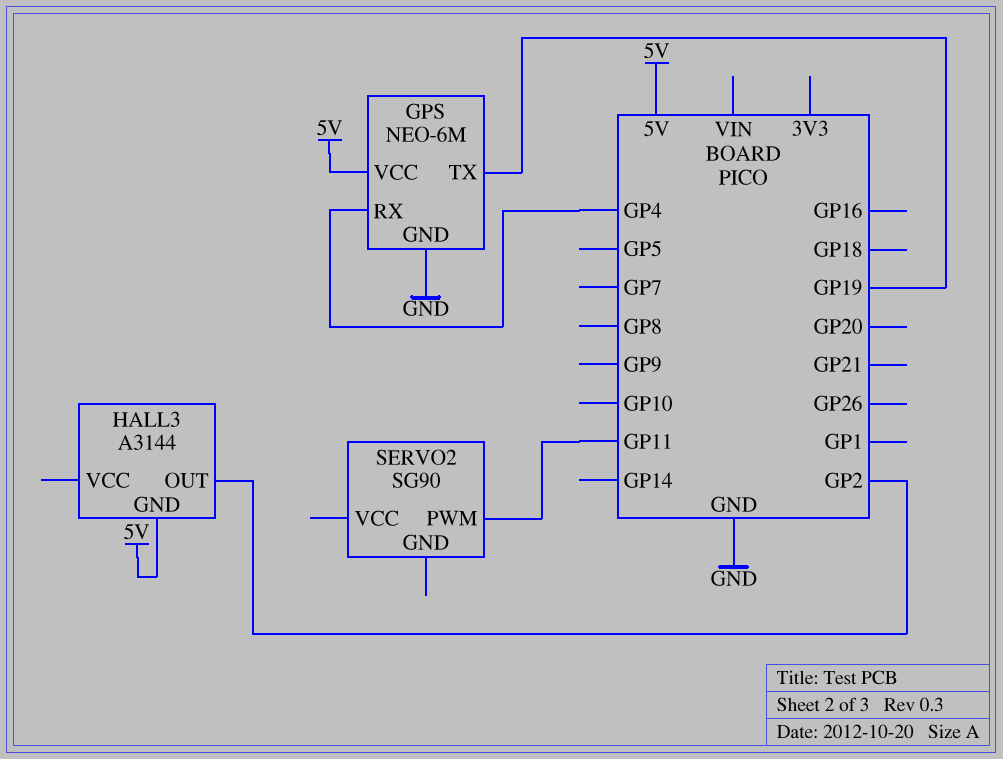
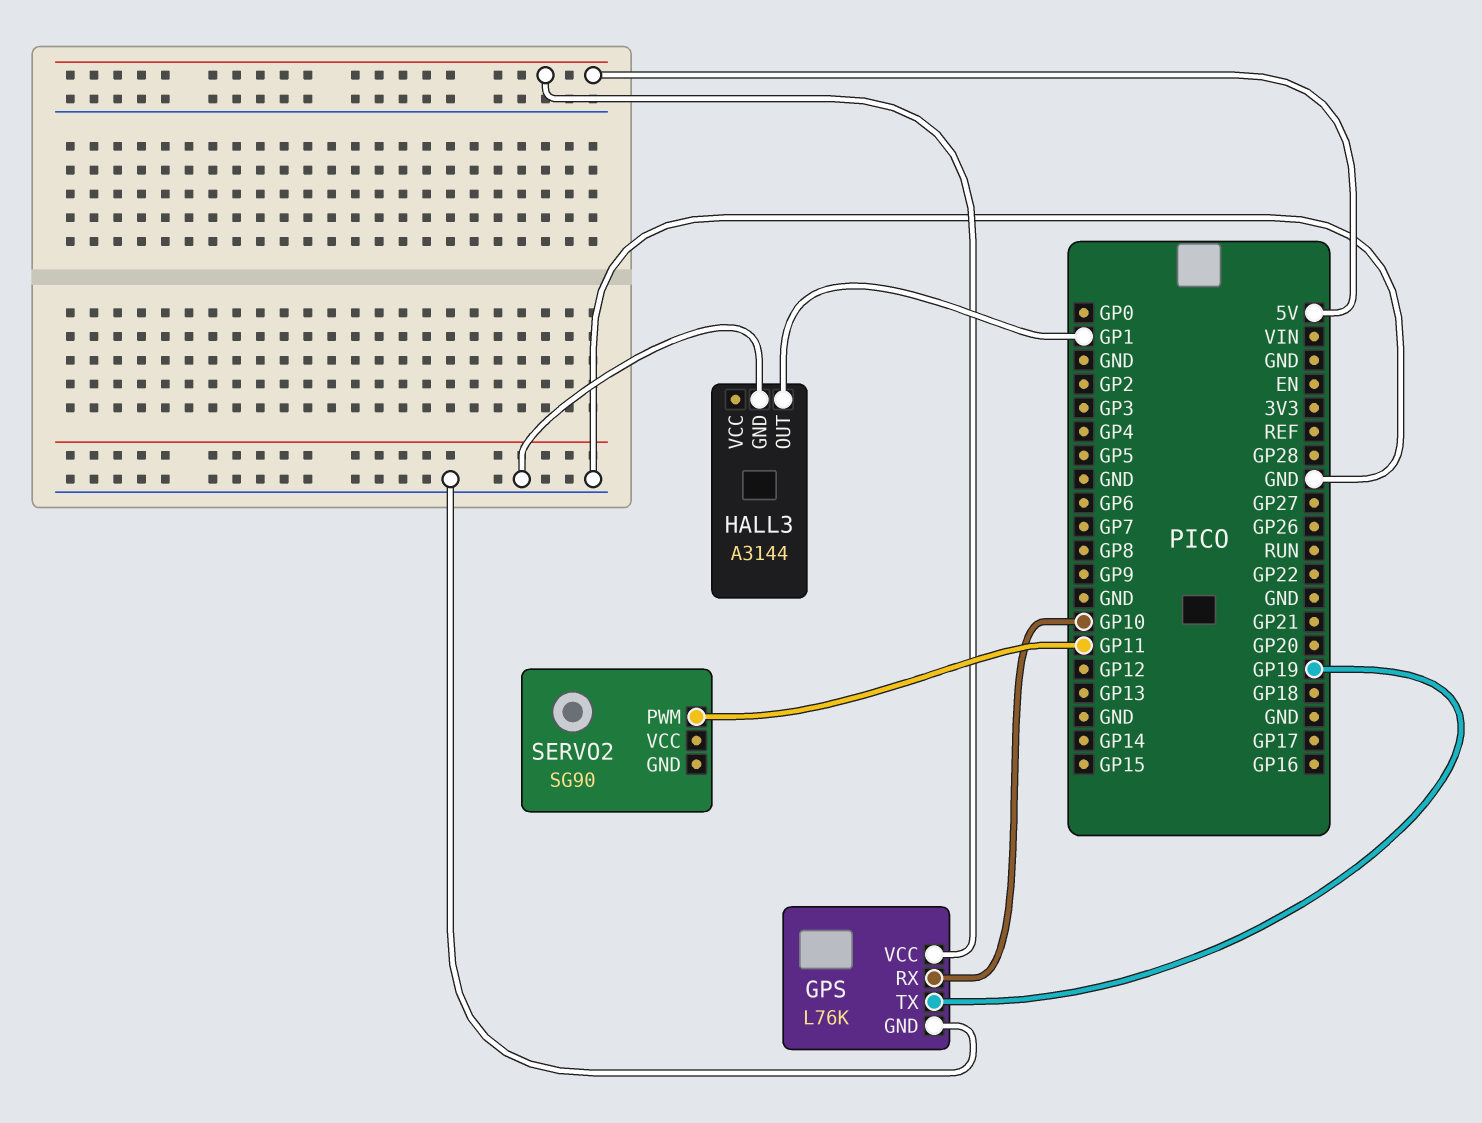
GPS: NEO-6M -> L76K
GPS pin RX: GP4 -> GP10
HALL3 pin GND: 5V -> GND
HALL3 pin OUT: GP2 -> GP1

